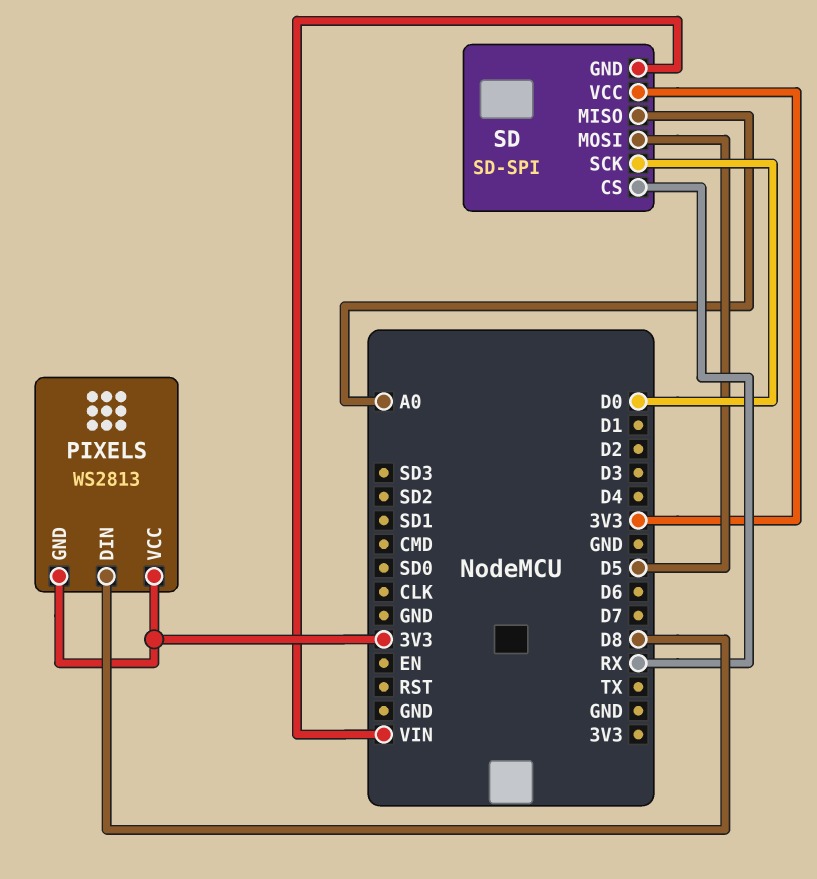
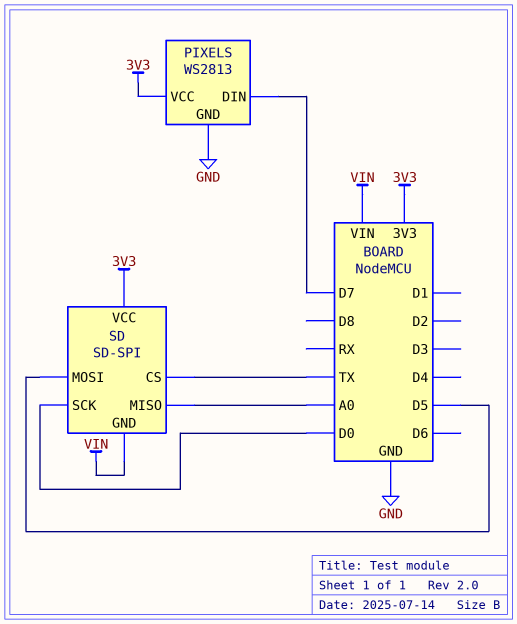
PIXELS pin DIN: D8 -> D7
PIXELS pin GND: 3V3 -> GND
SD pin CS: RX -> TX

